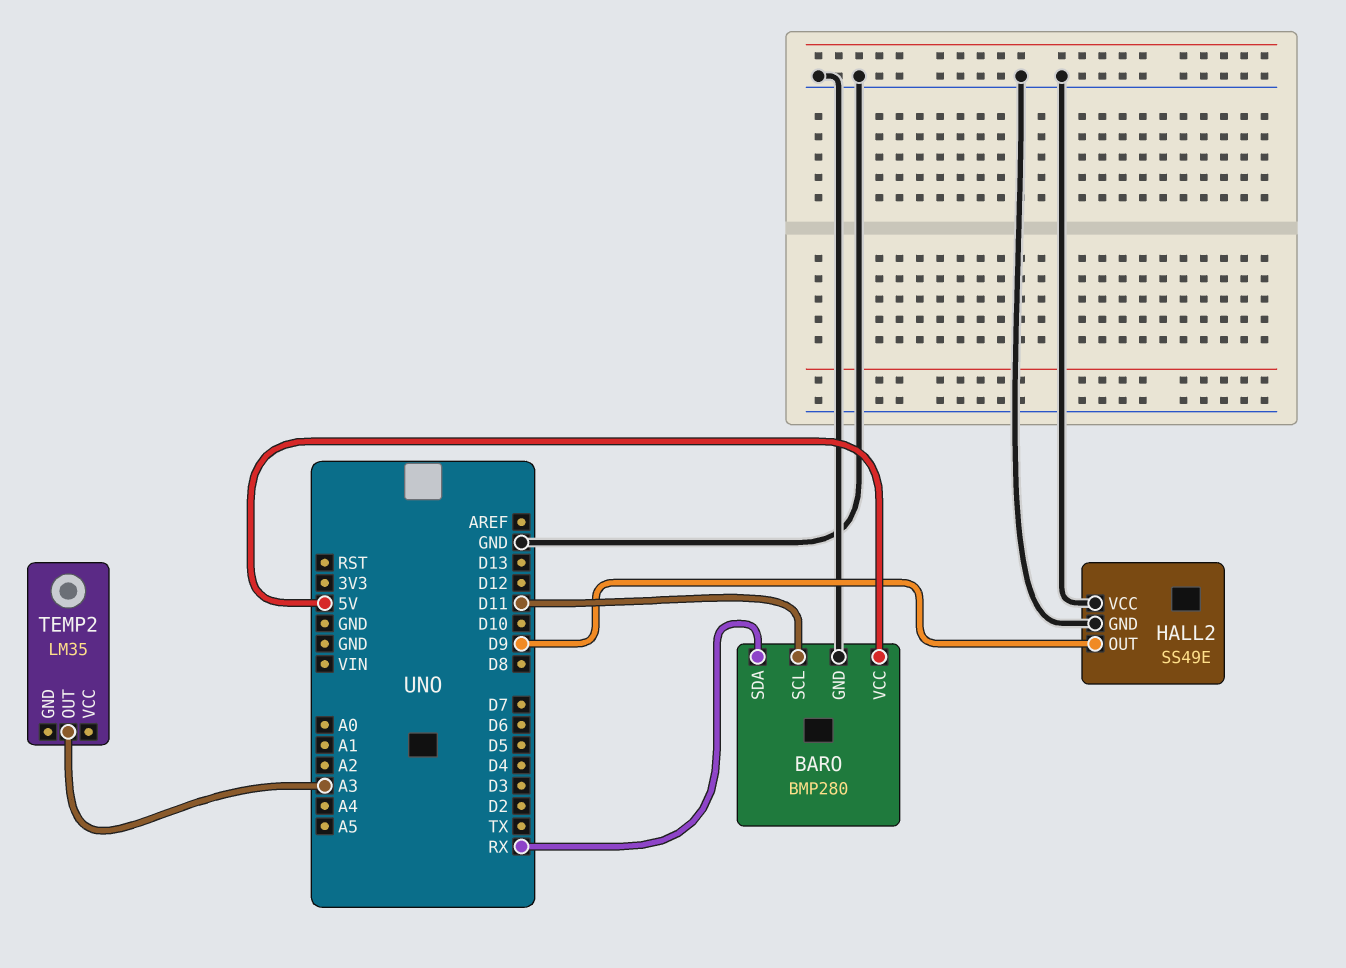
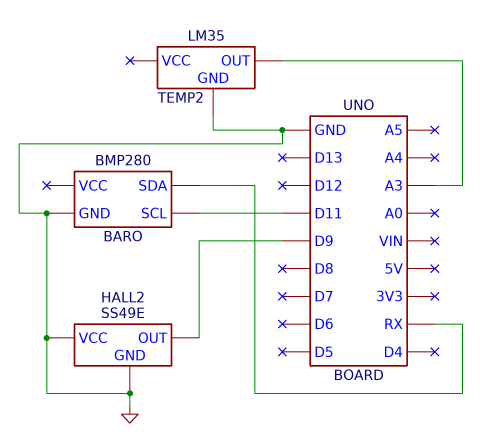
BARO pin VCC: 5V -> none
TEMP2 pin GND: none -> GND

